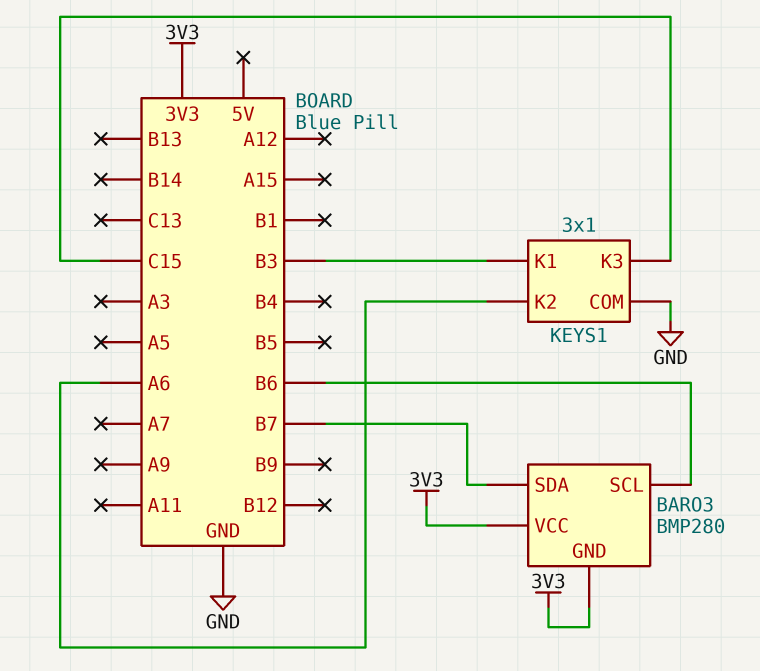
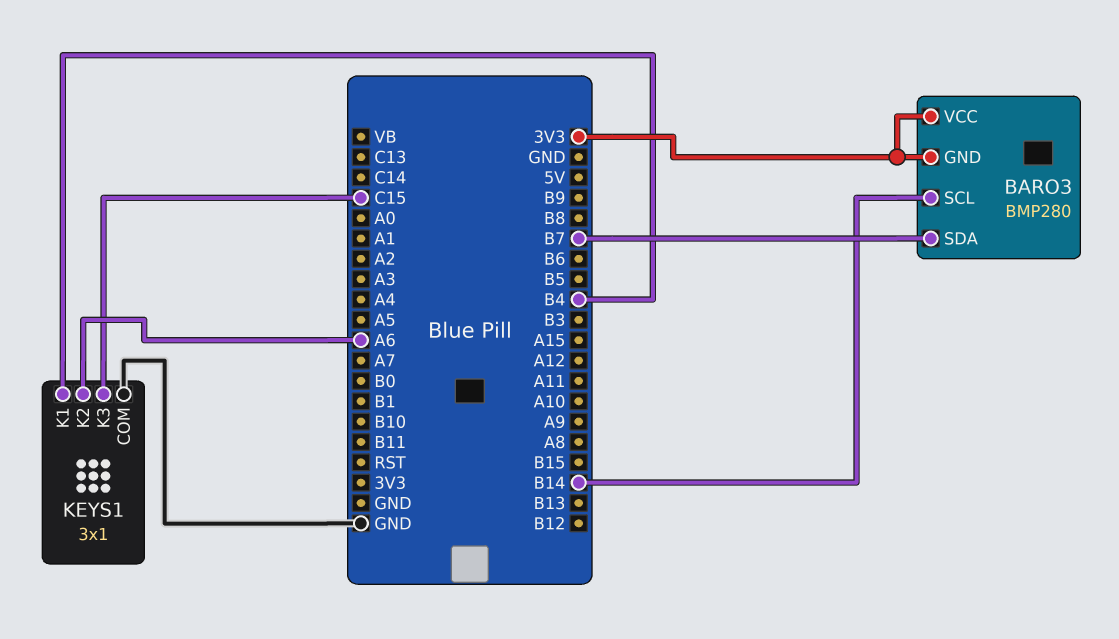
BARO3 pin SCL: B6 -> B14
KEYS1 pin K1: B3 -> B4

